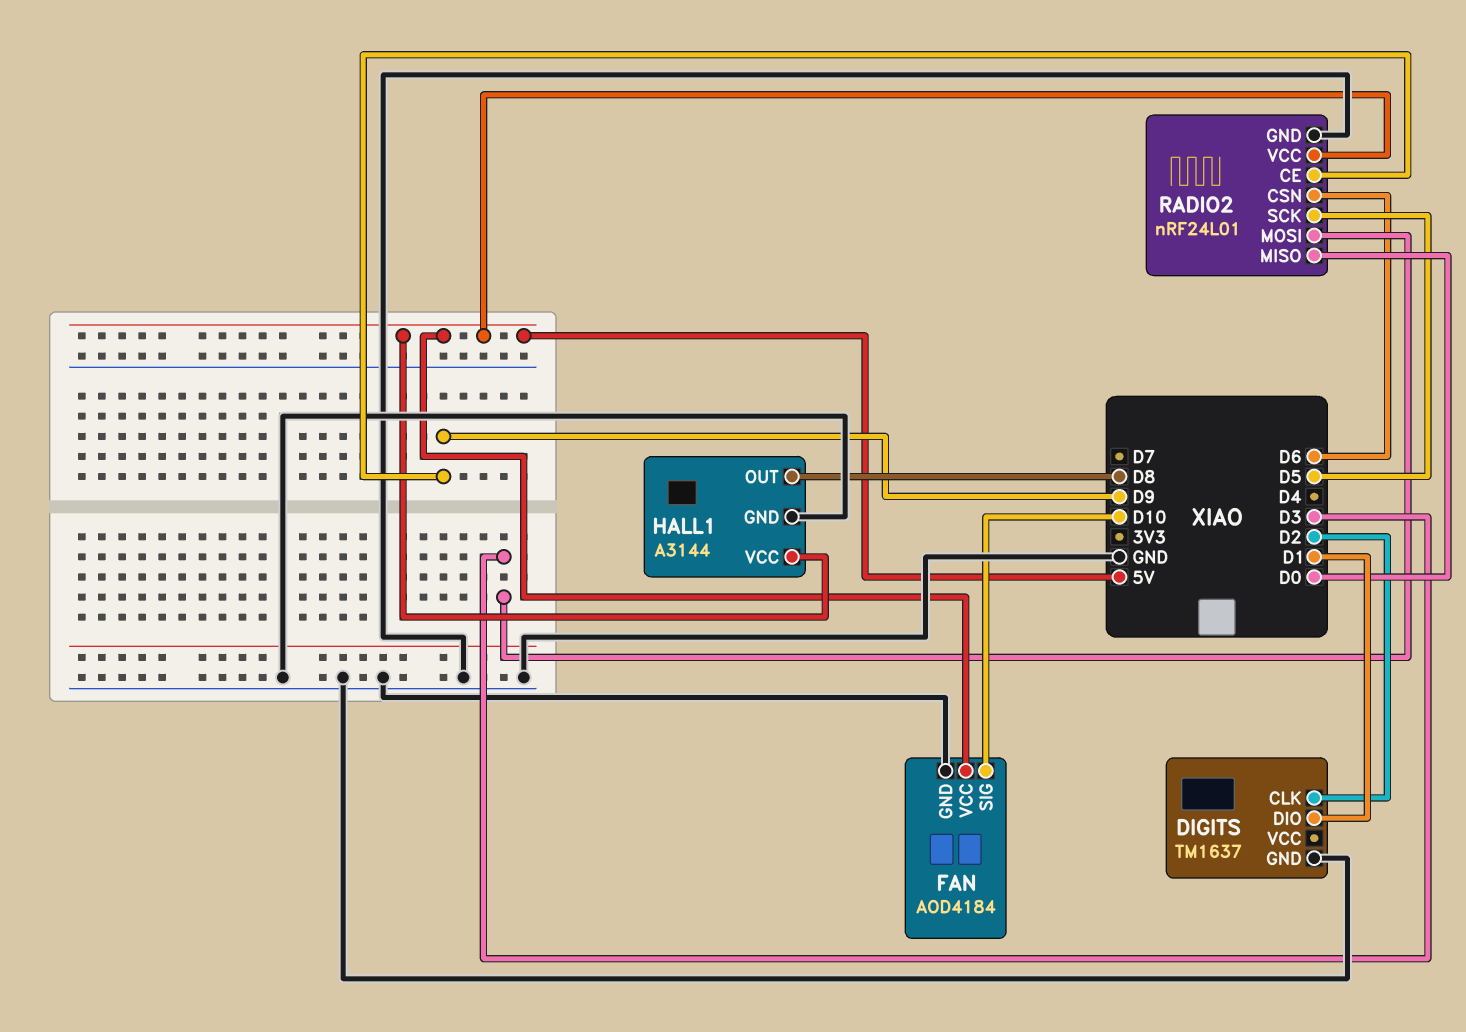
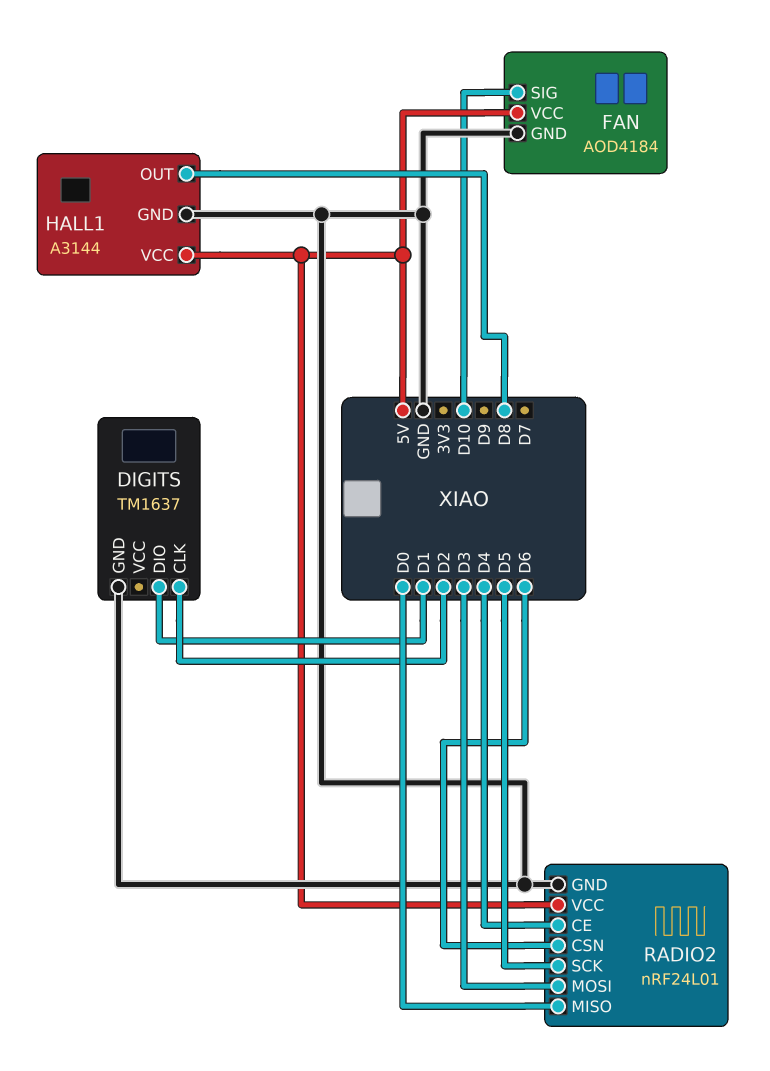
RADIO2 pin CE: D9 -> D4

